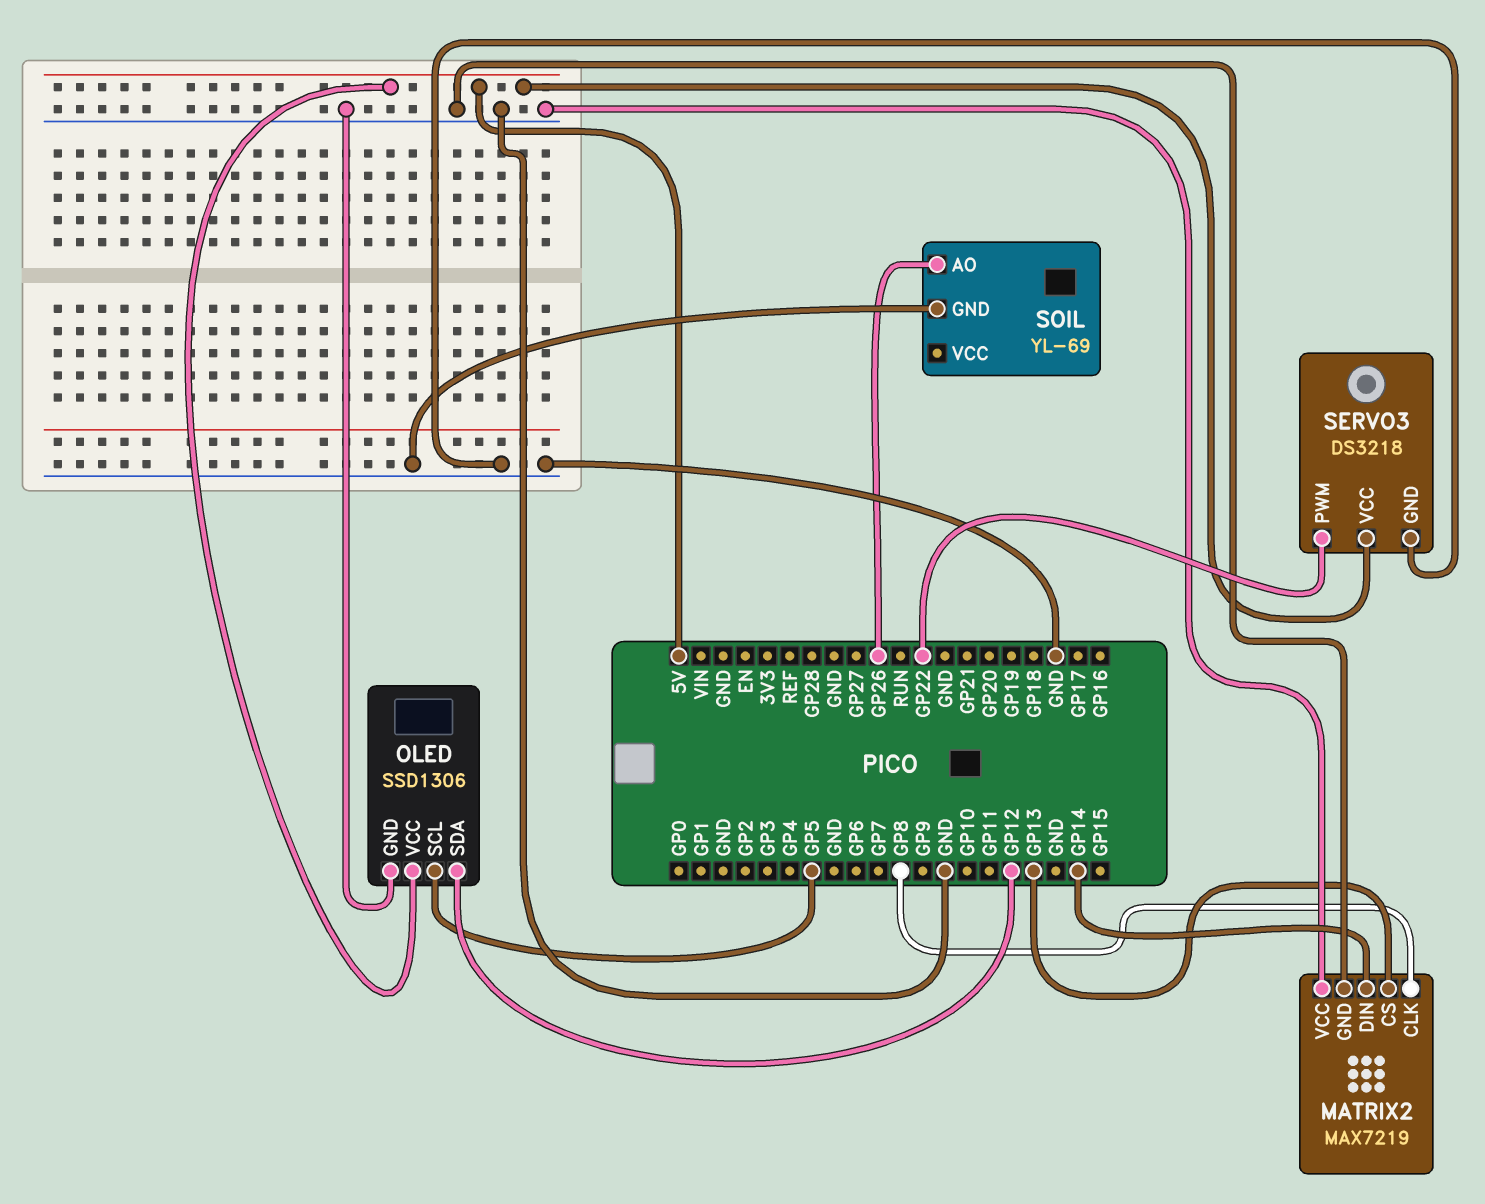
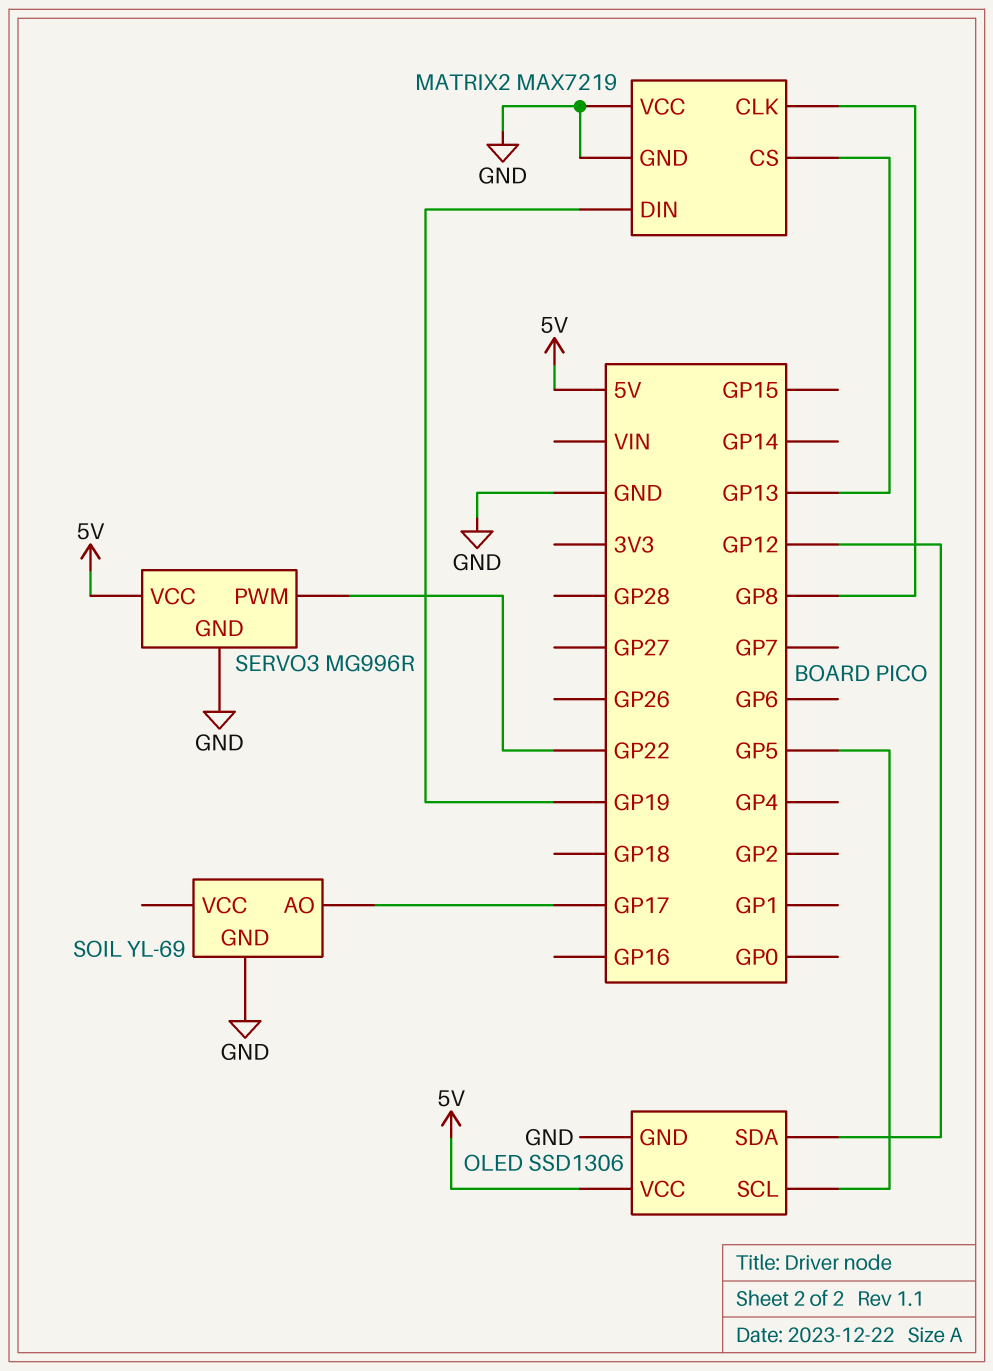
MATRIX2 pin DIN: GP14 -> GP19
SERVO3: DS3218 -> MG996R
SOIL pin AO: GP26 -> GP17

